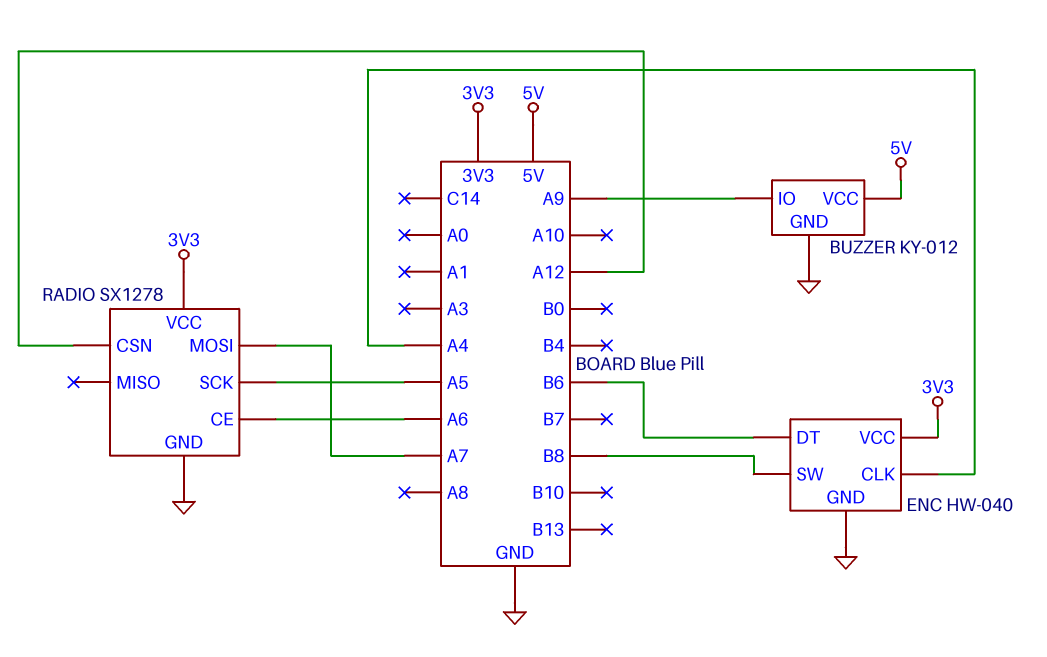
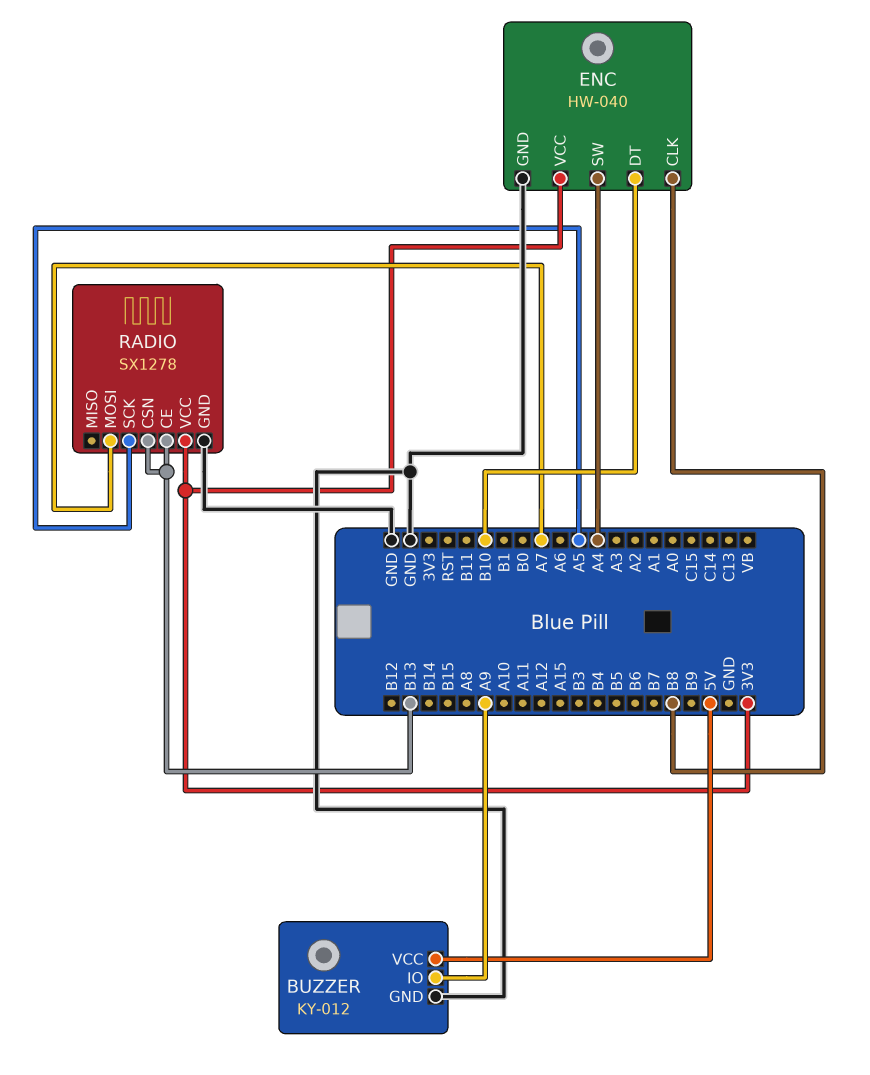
ENC pin CLK: A4 -> B8
ENC pin DT: B6 -> B10
ENC pin SW: B8 -> A4
RADIO pin CE: A6 -> B13
RADIO pin CSN: A12 -> B13

